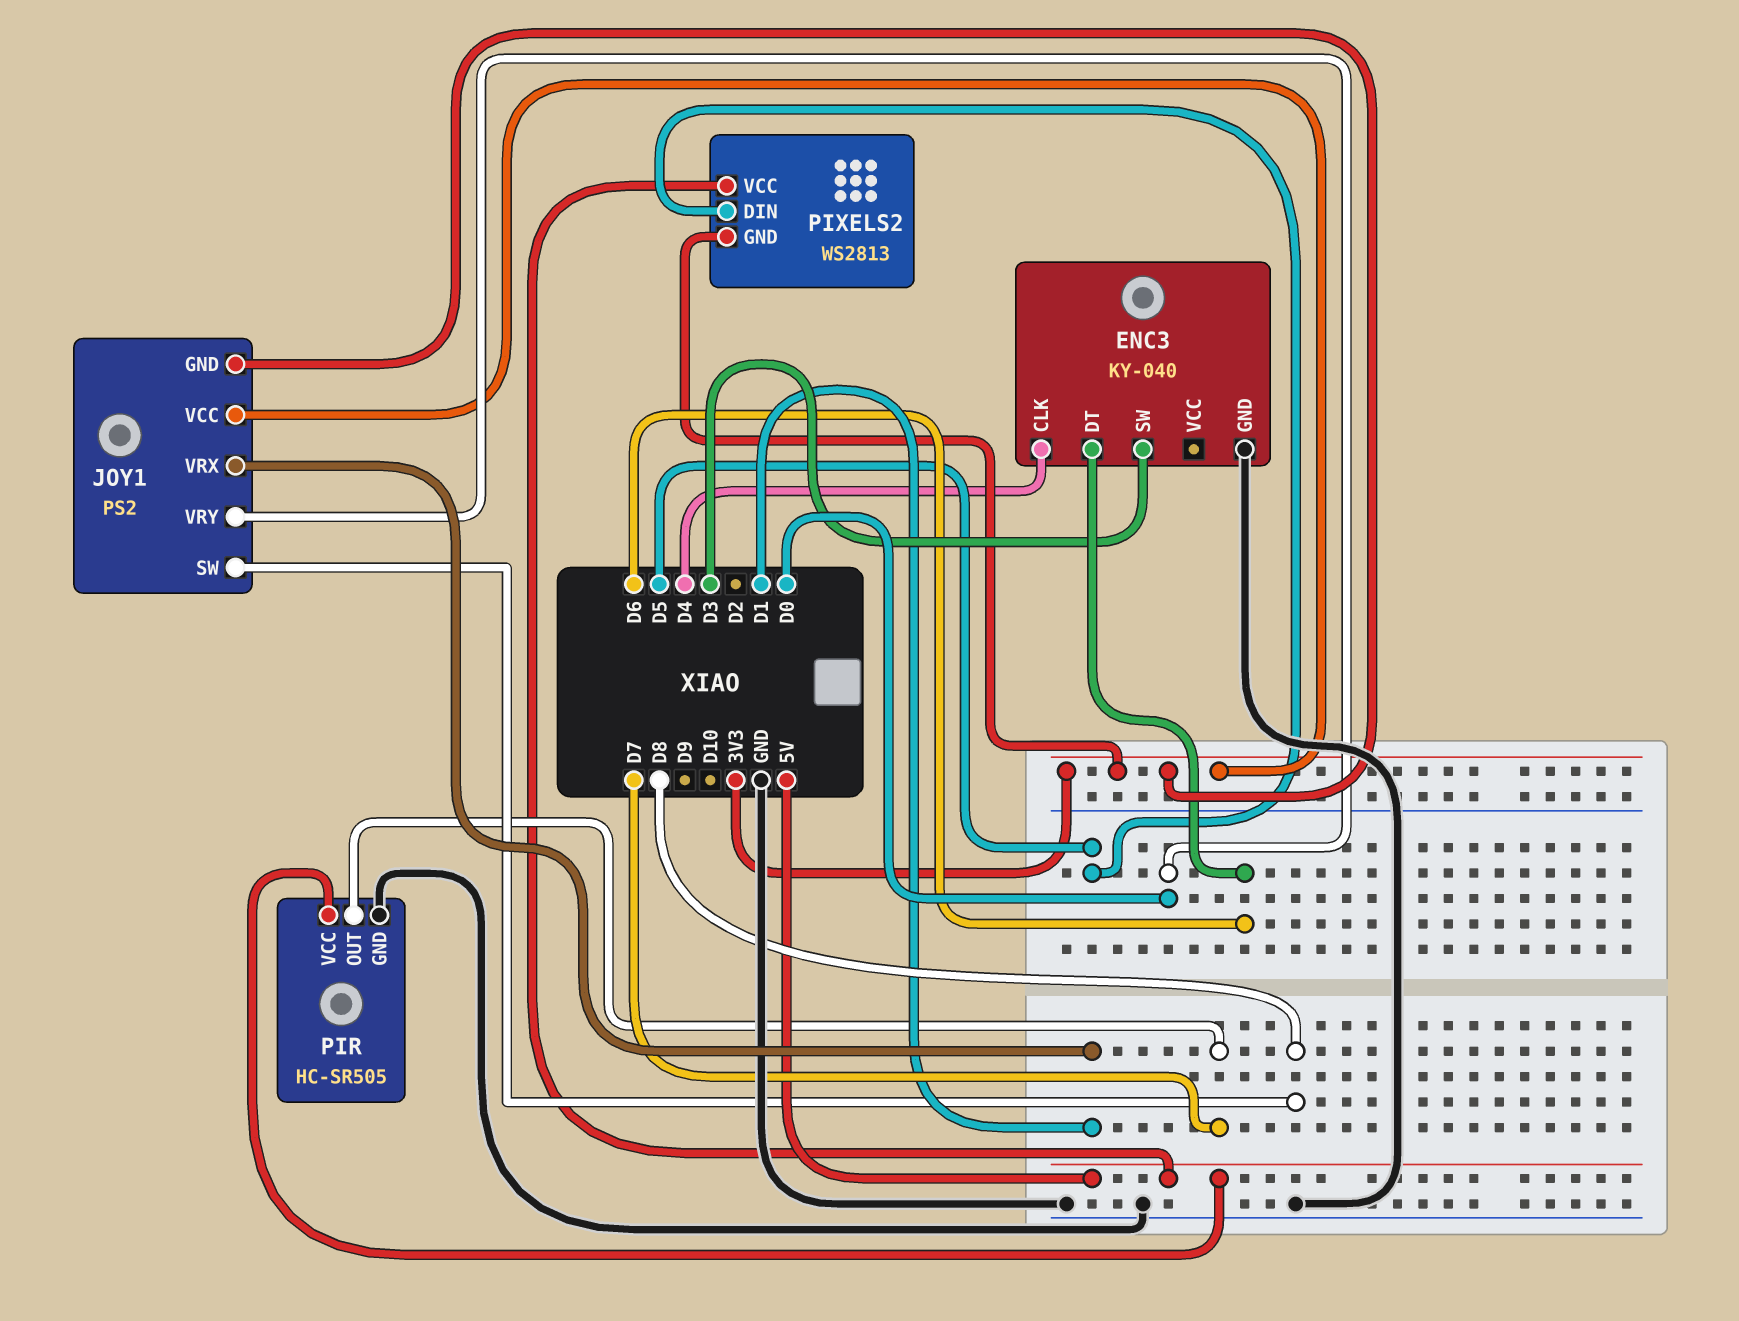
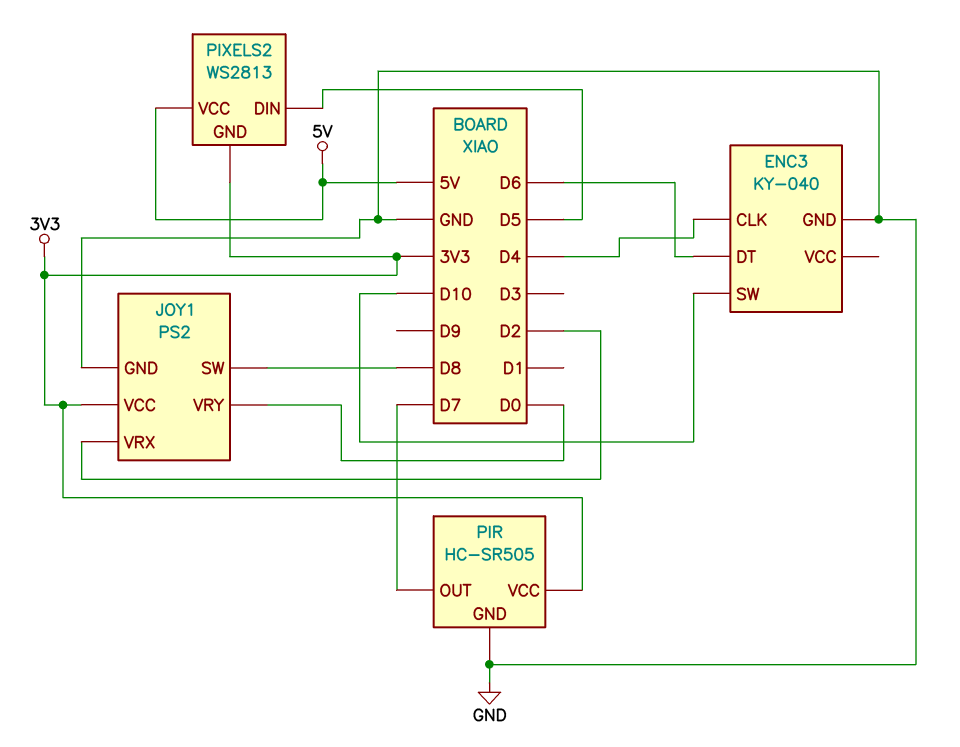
ENC3 pin SW: D3 -> D10
JOY1 pin GND: 3V3 -> GND
JOY1 pin VRX: D1 -> D2
PIR pin VCC: 5V -> 3V3

